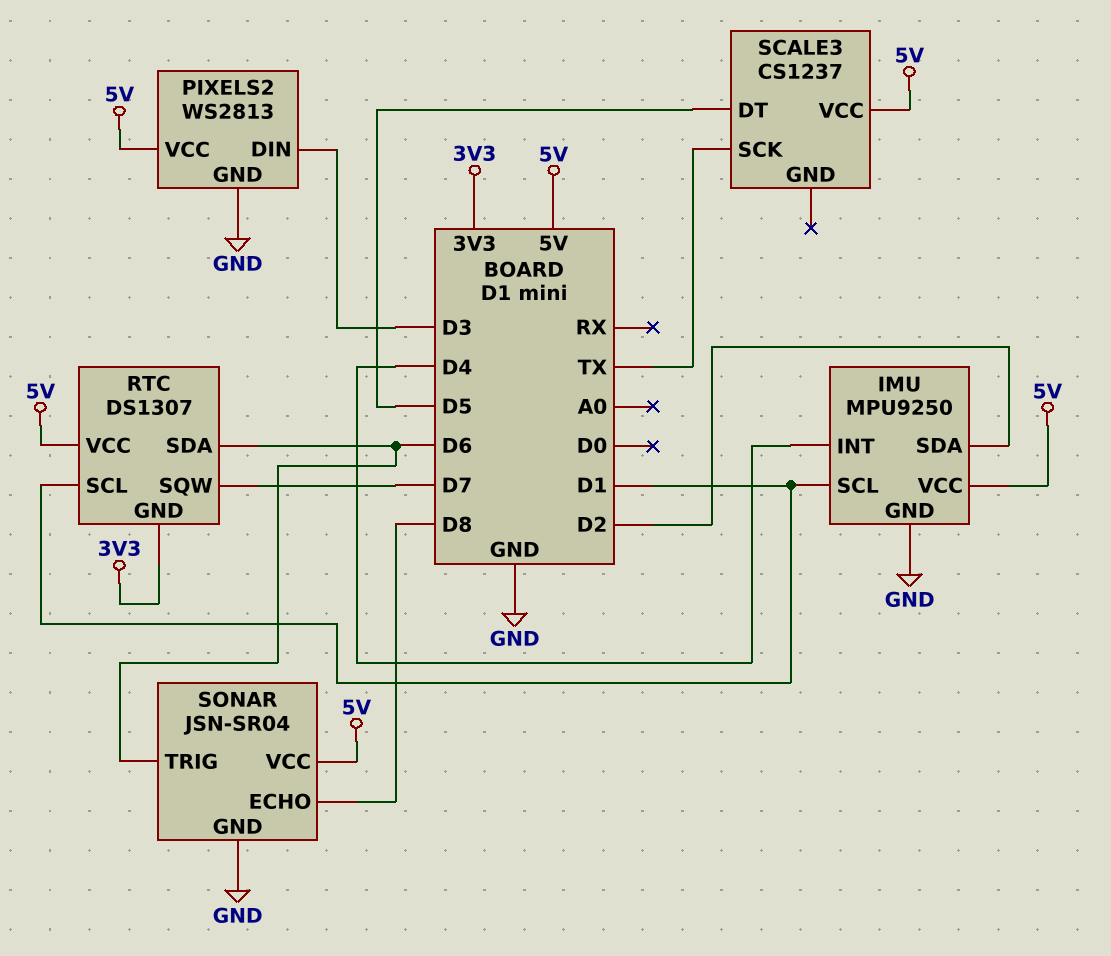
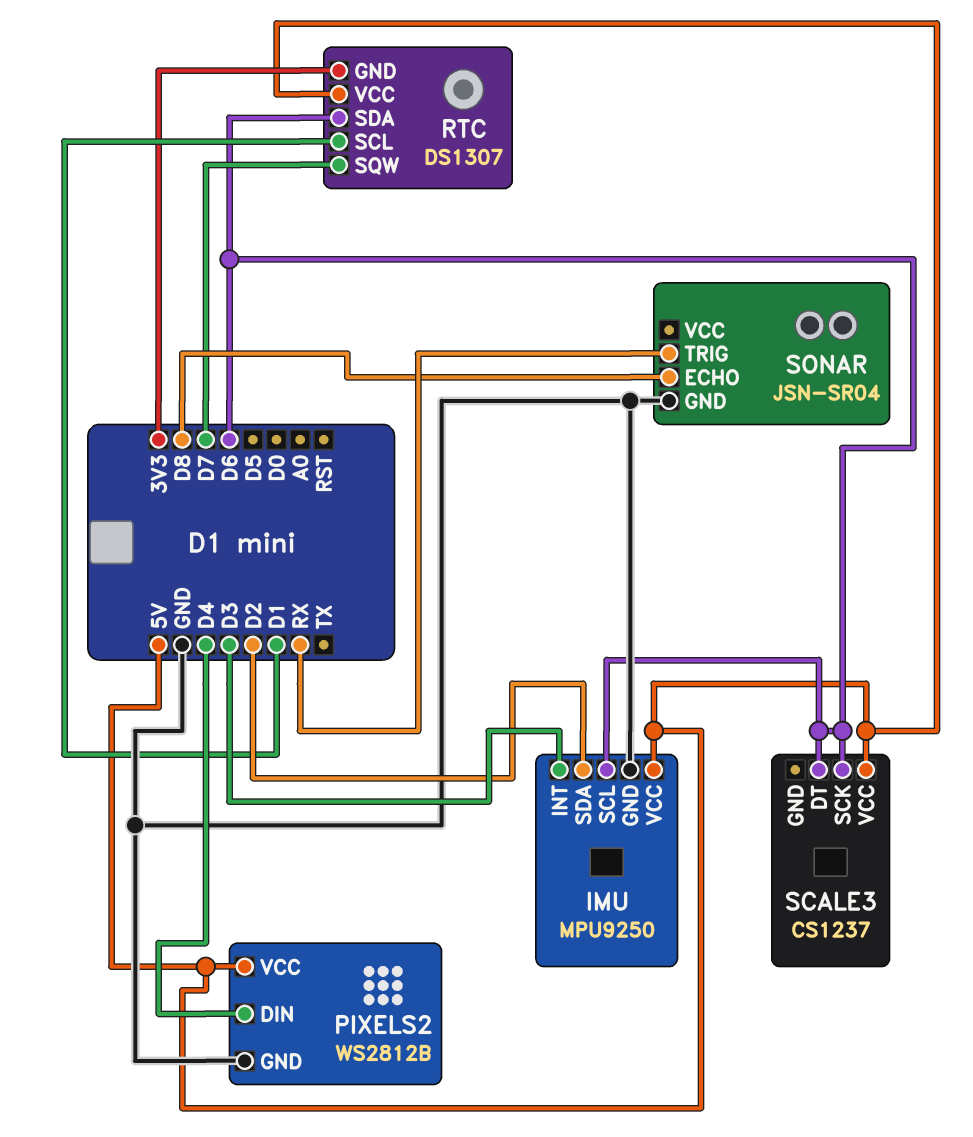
IMU pin INT: D4 -> D3
IMU pin SCL: D1 -> D6
PIXELS2: WS2813 -> WS2812B
PIXELS2 pin DIN: D3 -> D4
SCALE3 pin DT: D5 -> D6
SCALE3 pin SCK: TX -> D6
SONAR pin TRIG: D6 -> RX
SONAR pin VCC: 5V -> none

